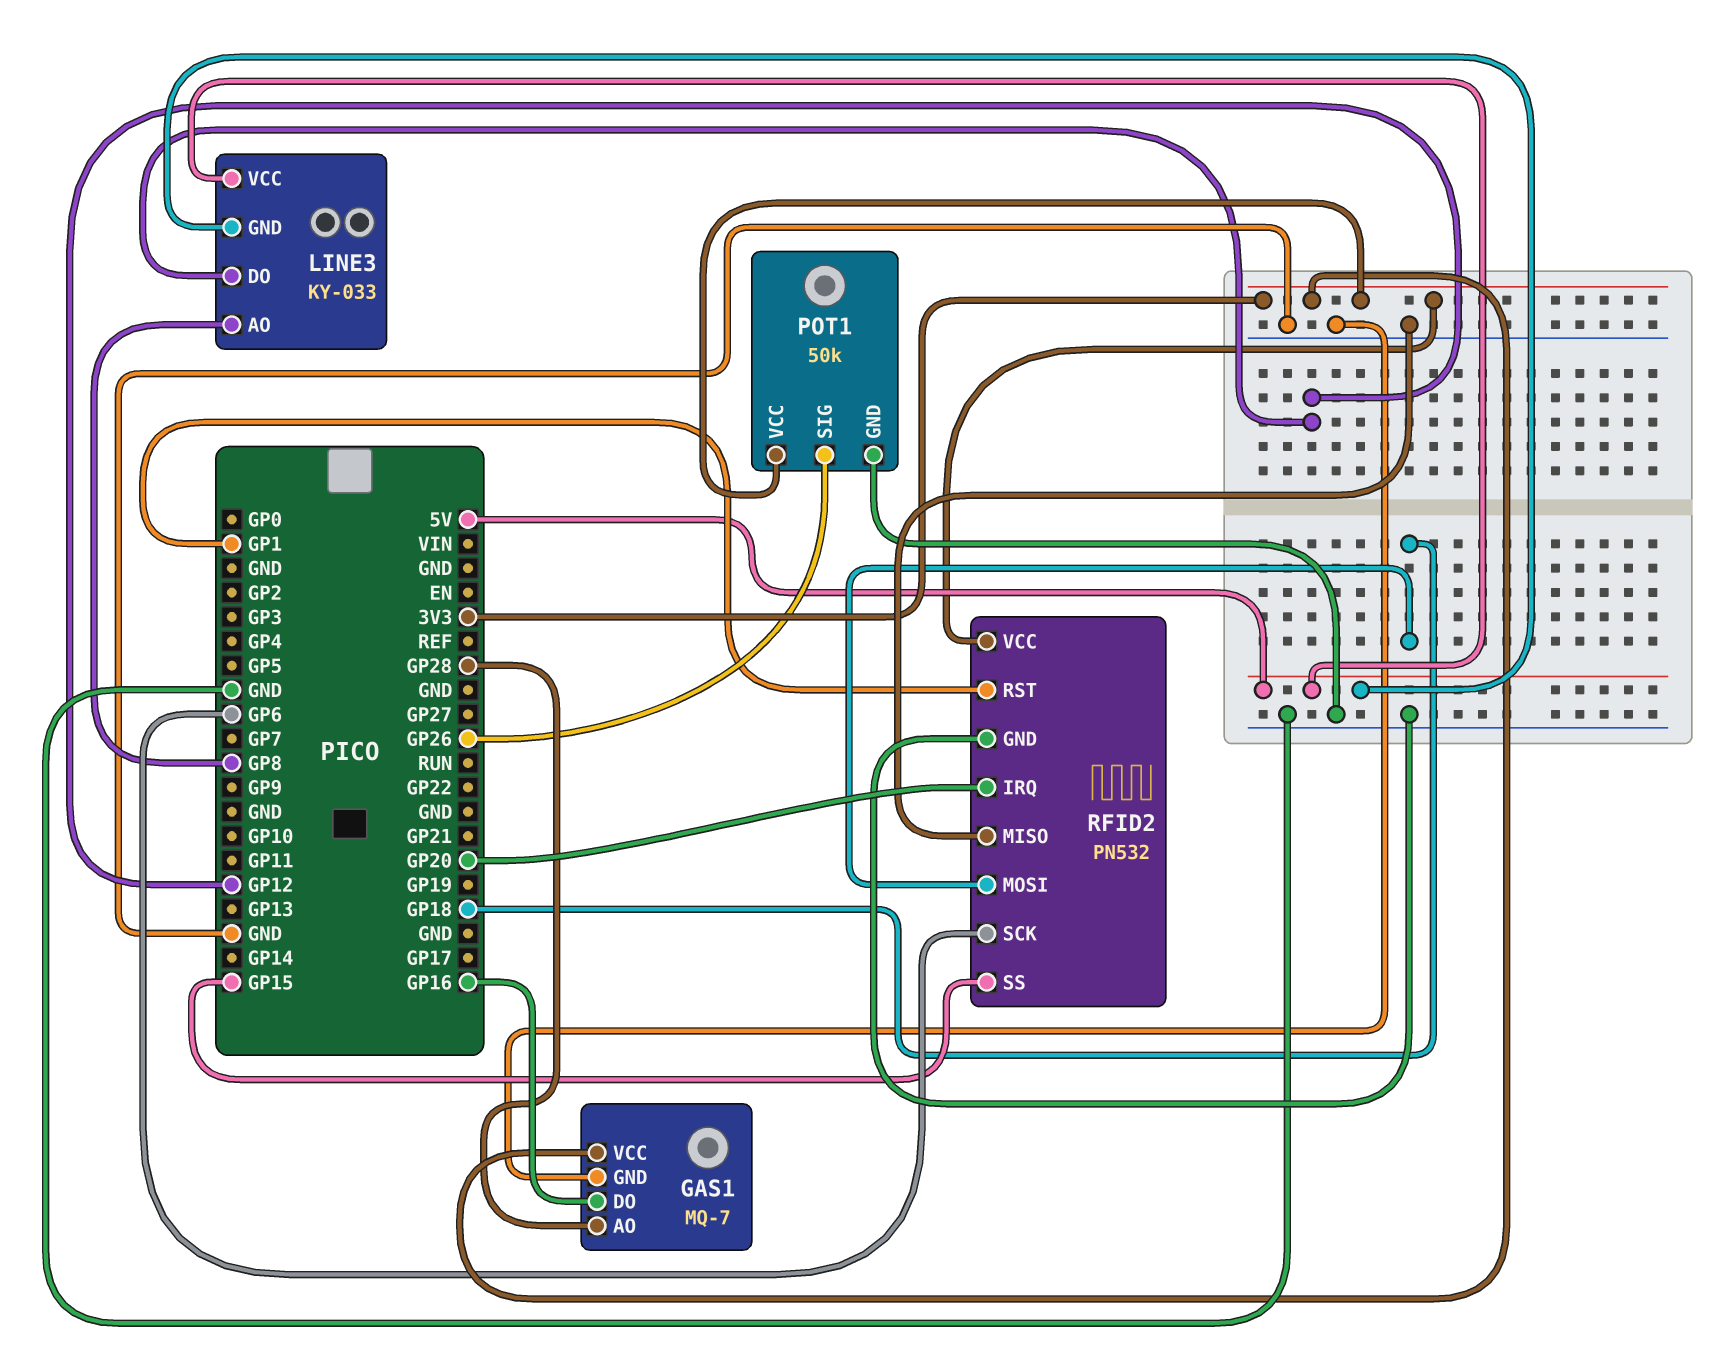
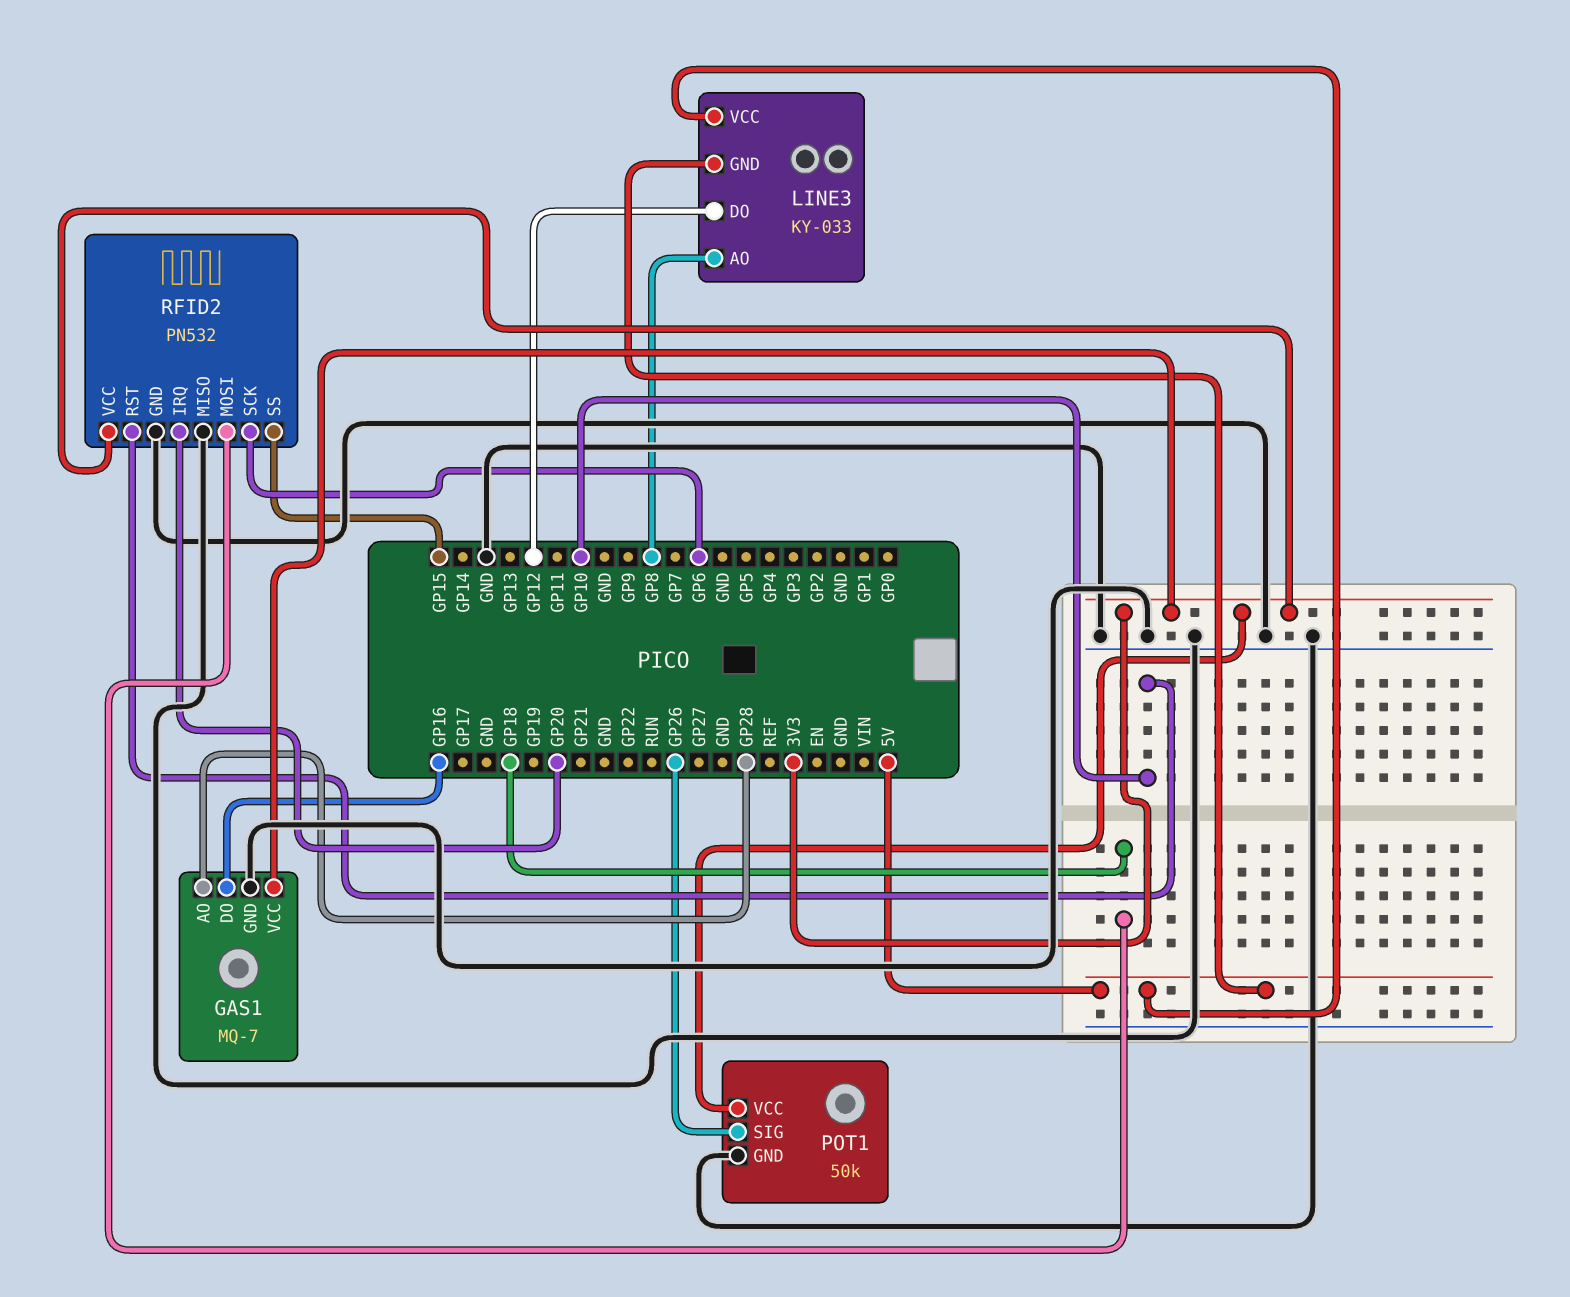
RFID2 pin RST: GP1 -> GP10

